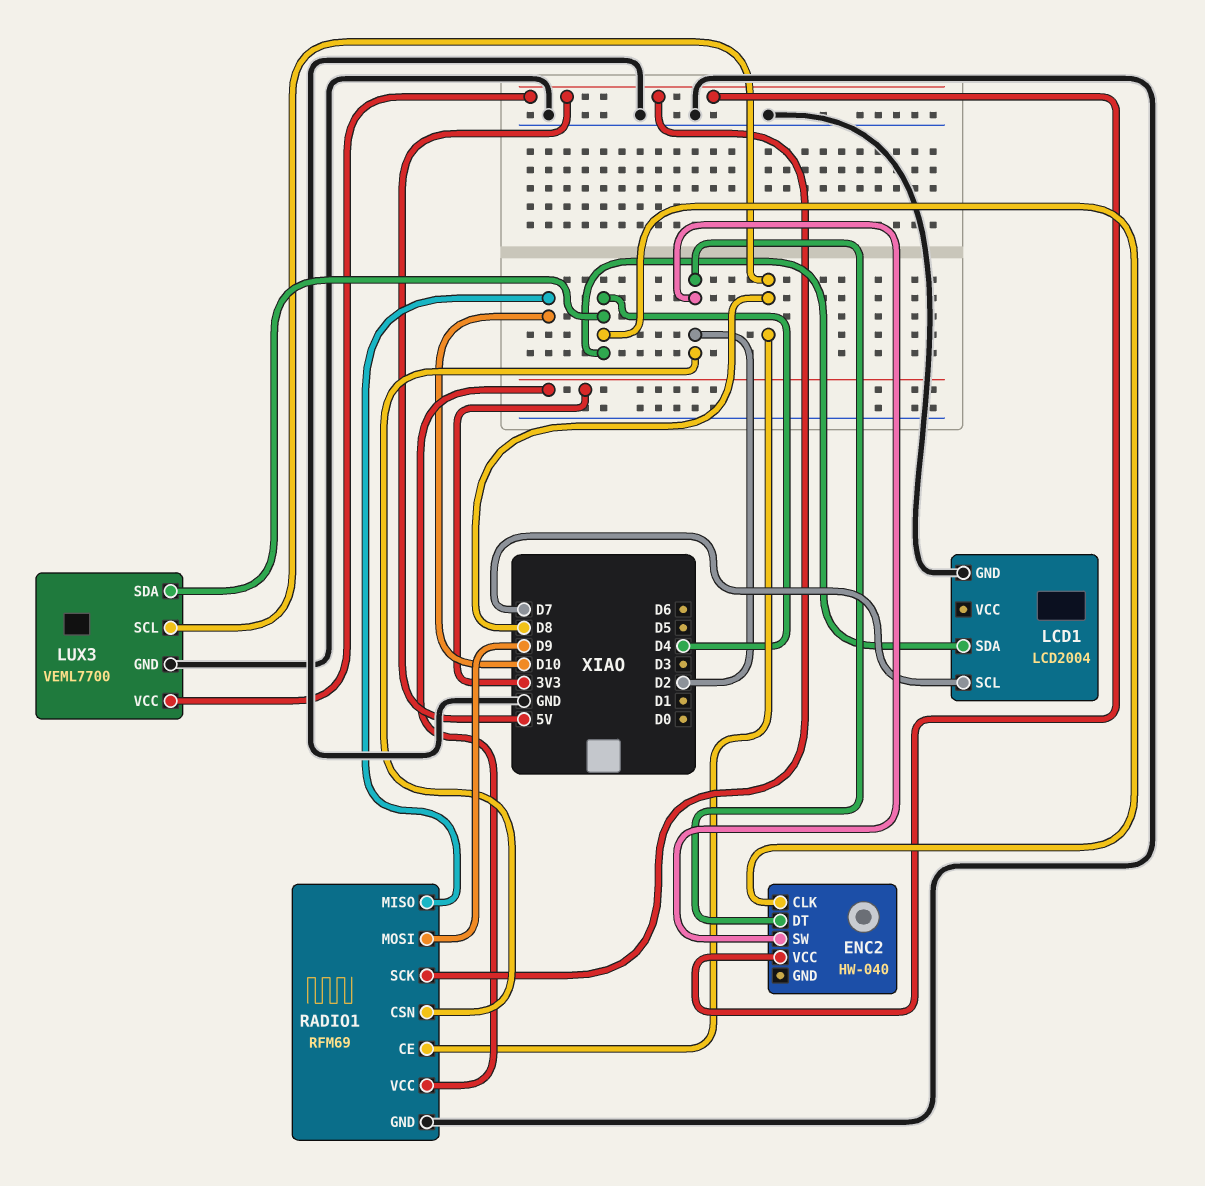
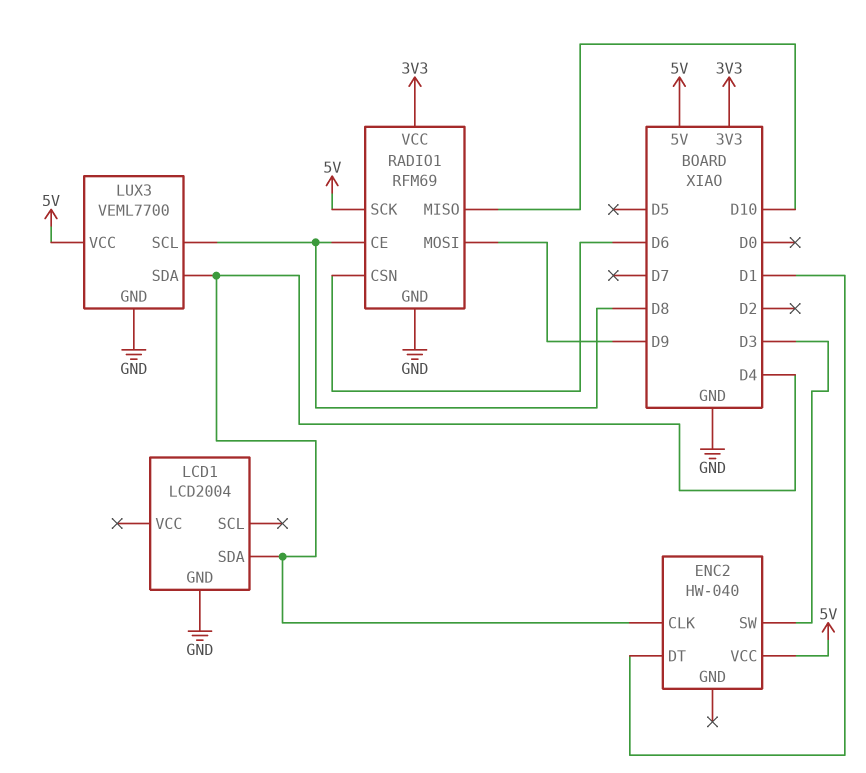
ENC2 pin DT: D2 -> D1
ENC2 pin SW: D2 -> D3
LCD1 pin SCL: D7 -> none
RADIO1 pin CSN: D2 -> D6

